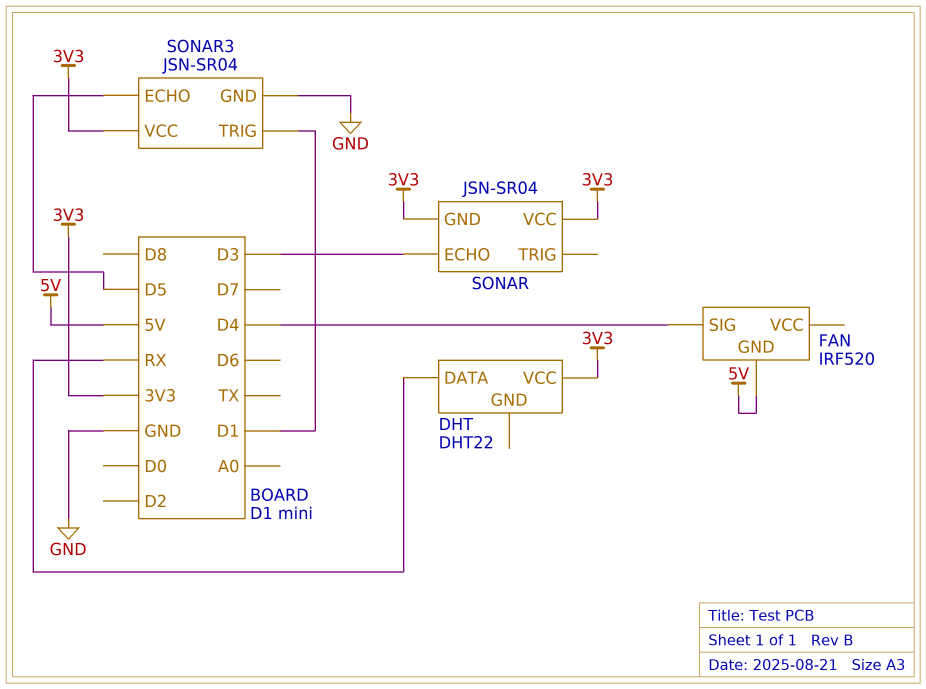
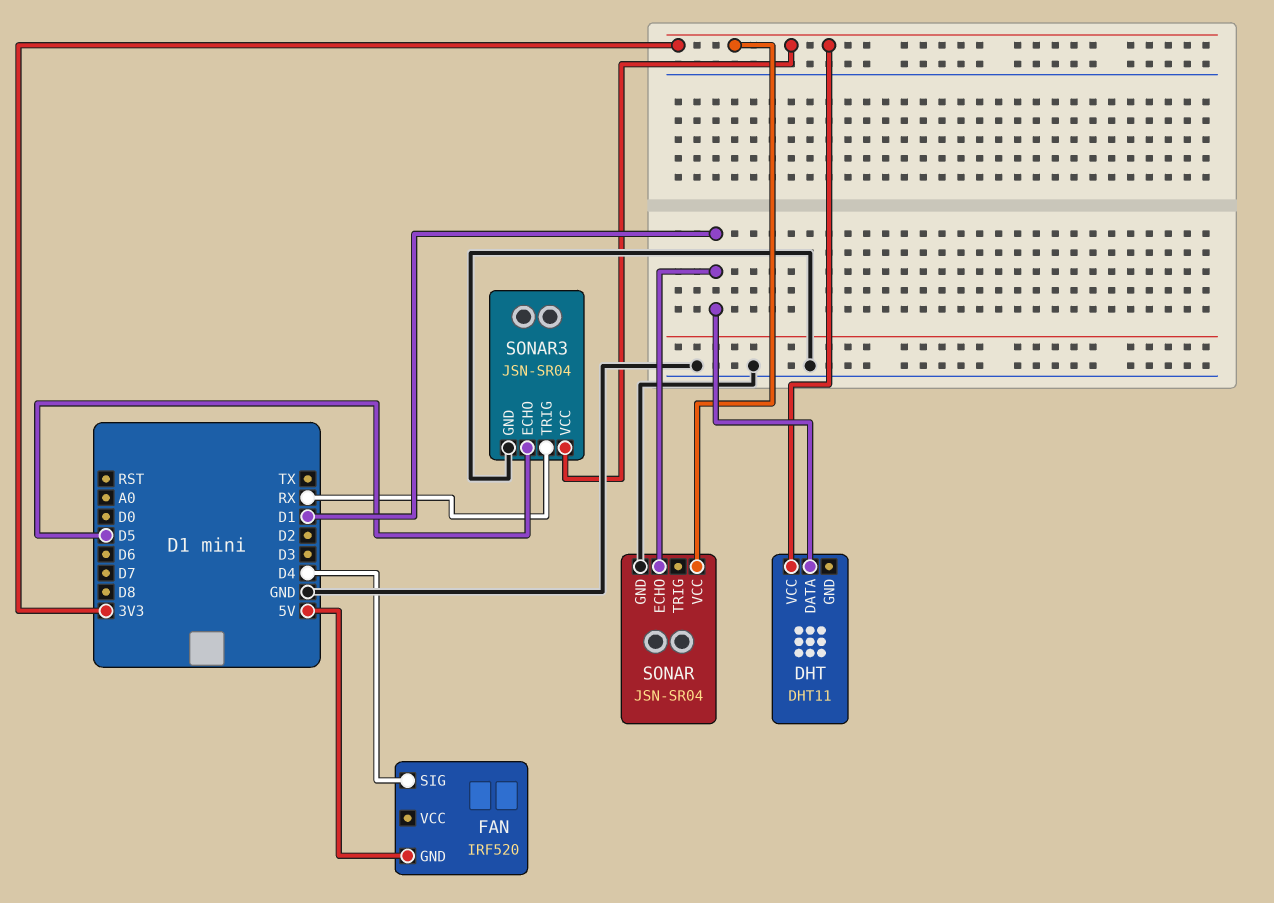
DHT: DHT22 -> DHT11
DHT pin DATA: RX -> D1
SONAR pin ECHO: D3 -> D1
SONAR pin GND: 3V3 -> GND
SONAR3 pin TRIG: D1 -> RX

